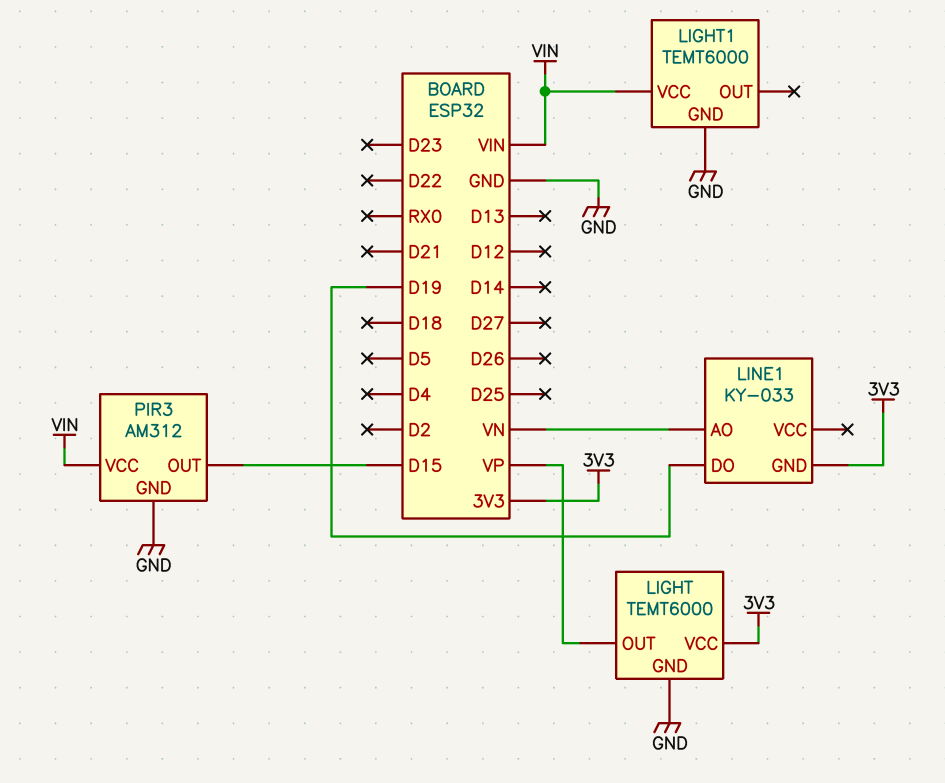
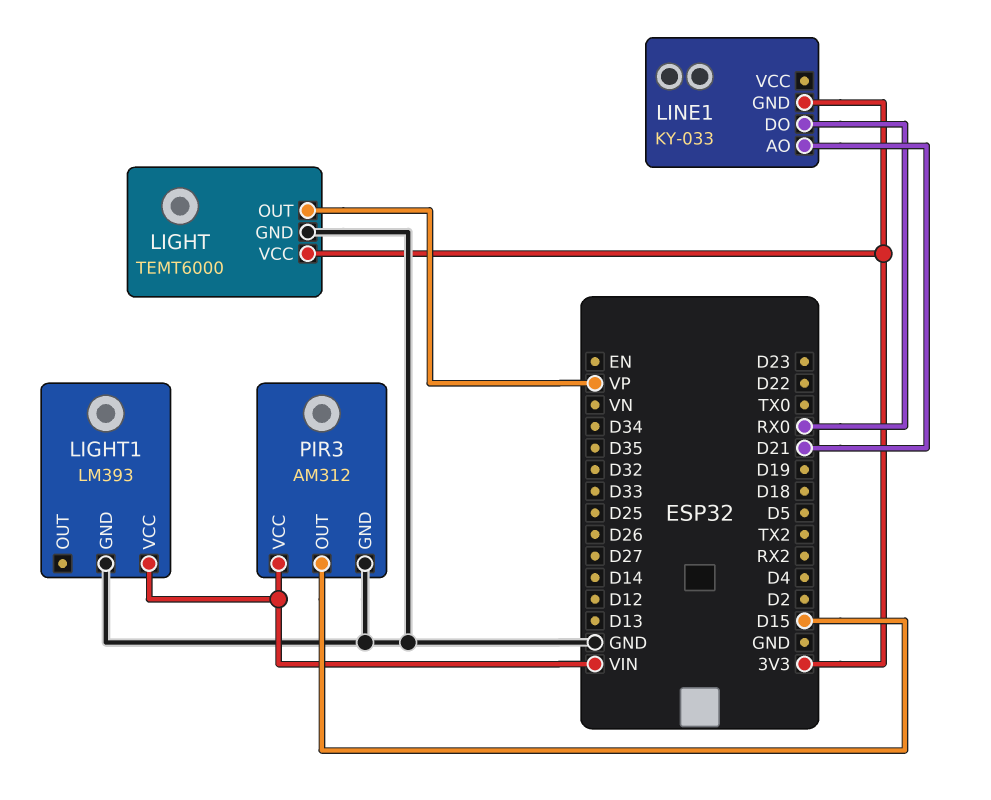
LIGHT1: TEMT6000 -> LM393
LINE1 pin AO: VN -> D21
LINE1 pin DO: D19 -> RX0

